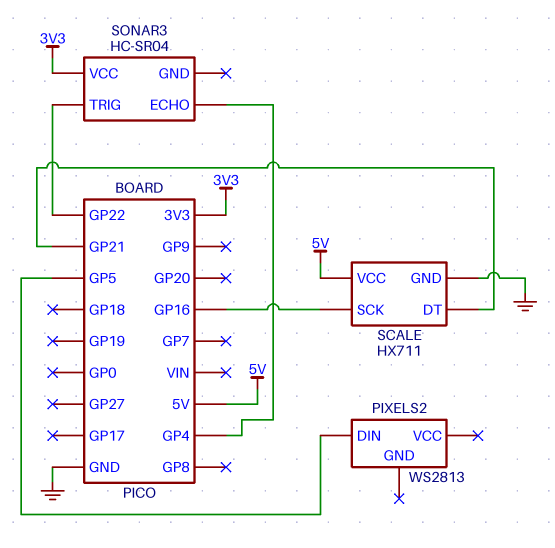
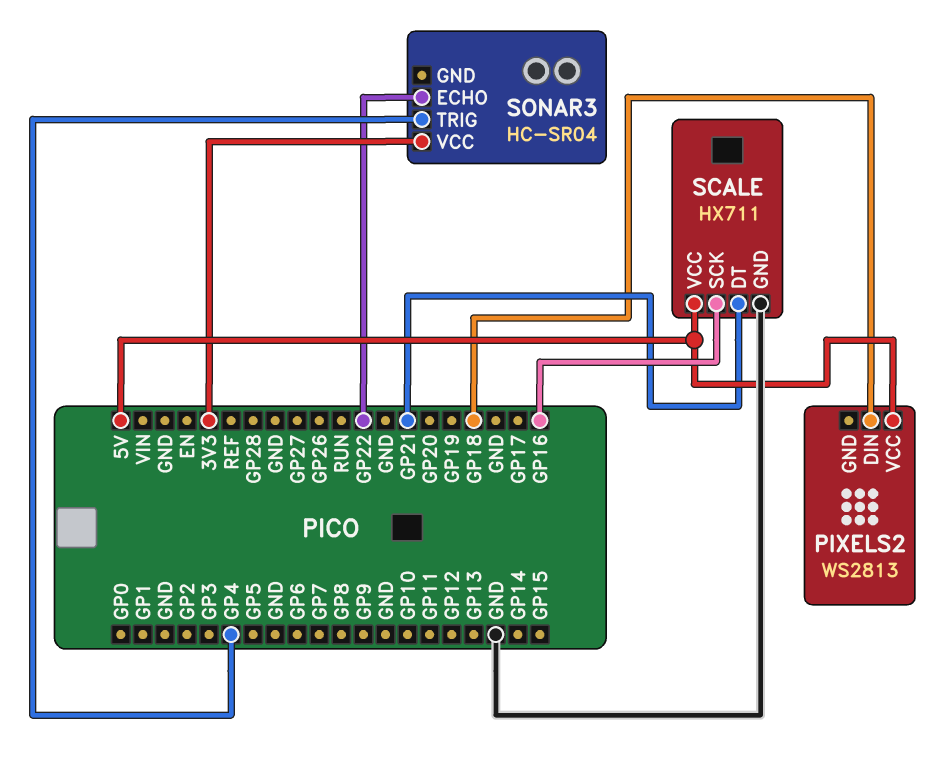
PIXELS2 pin DIN: GP5 -> GP18
PIXELS2 pin VCC: none -> 5V
SONAR3 pin ECHO: GP4 -> GP22
SONAR3 pin TRIG: GP22 -> GP4

